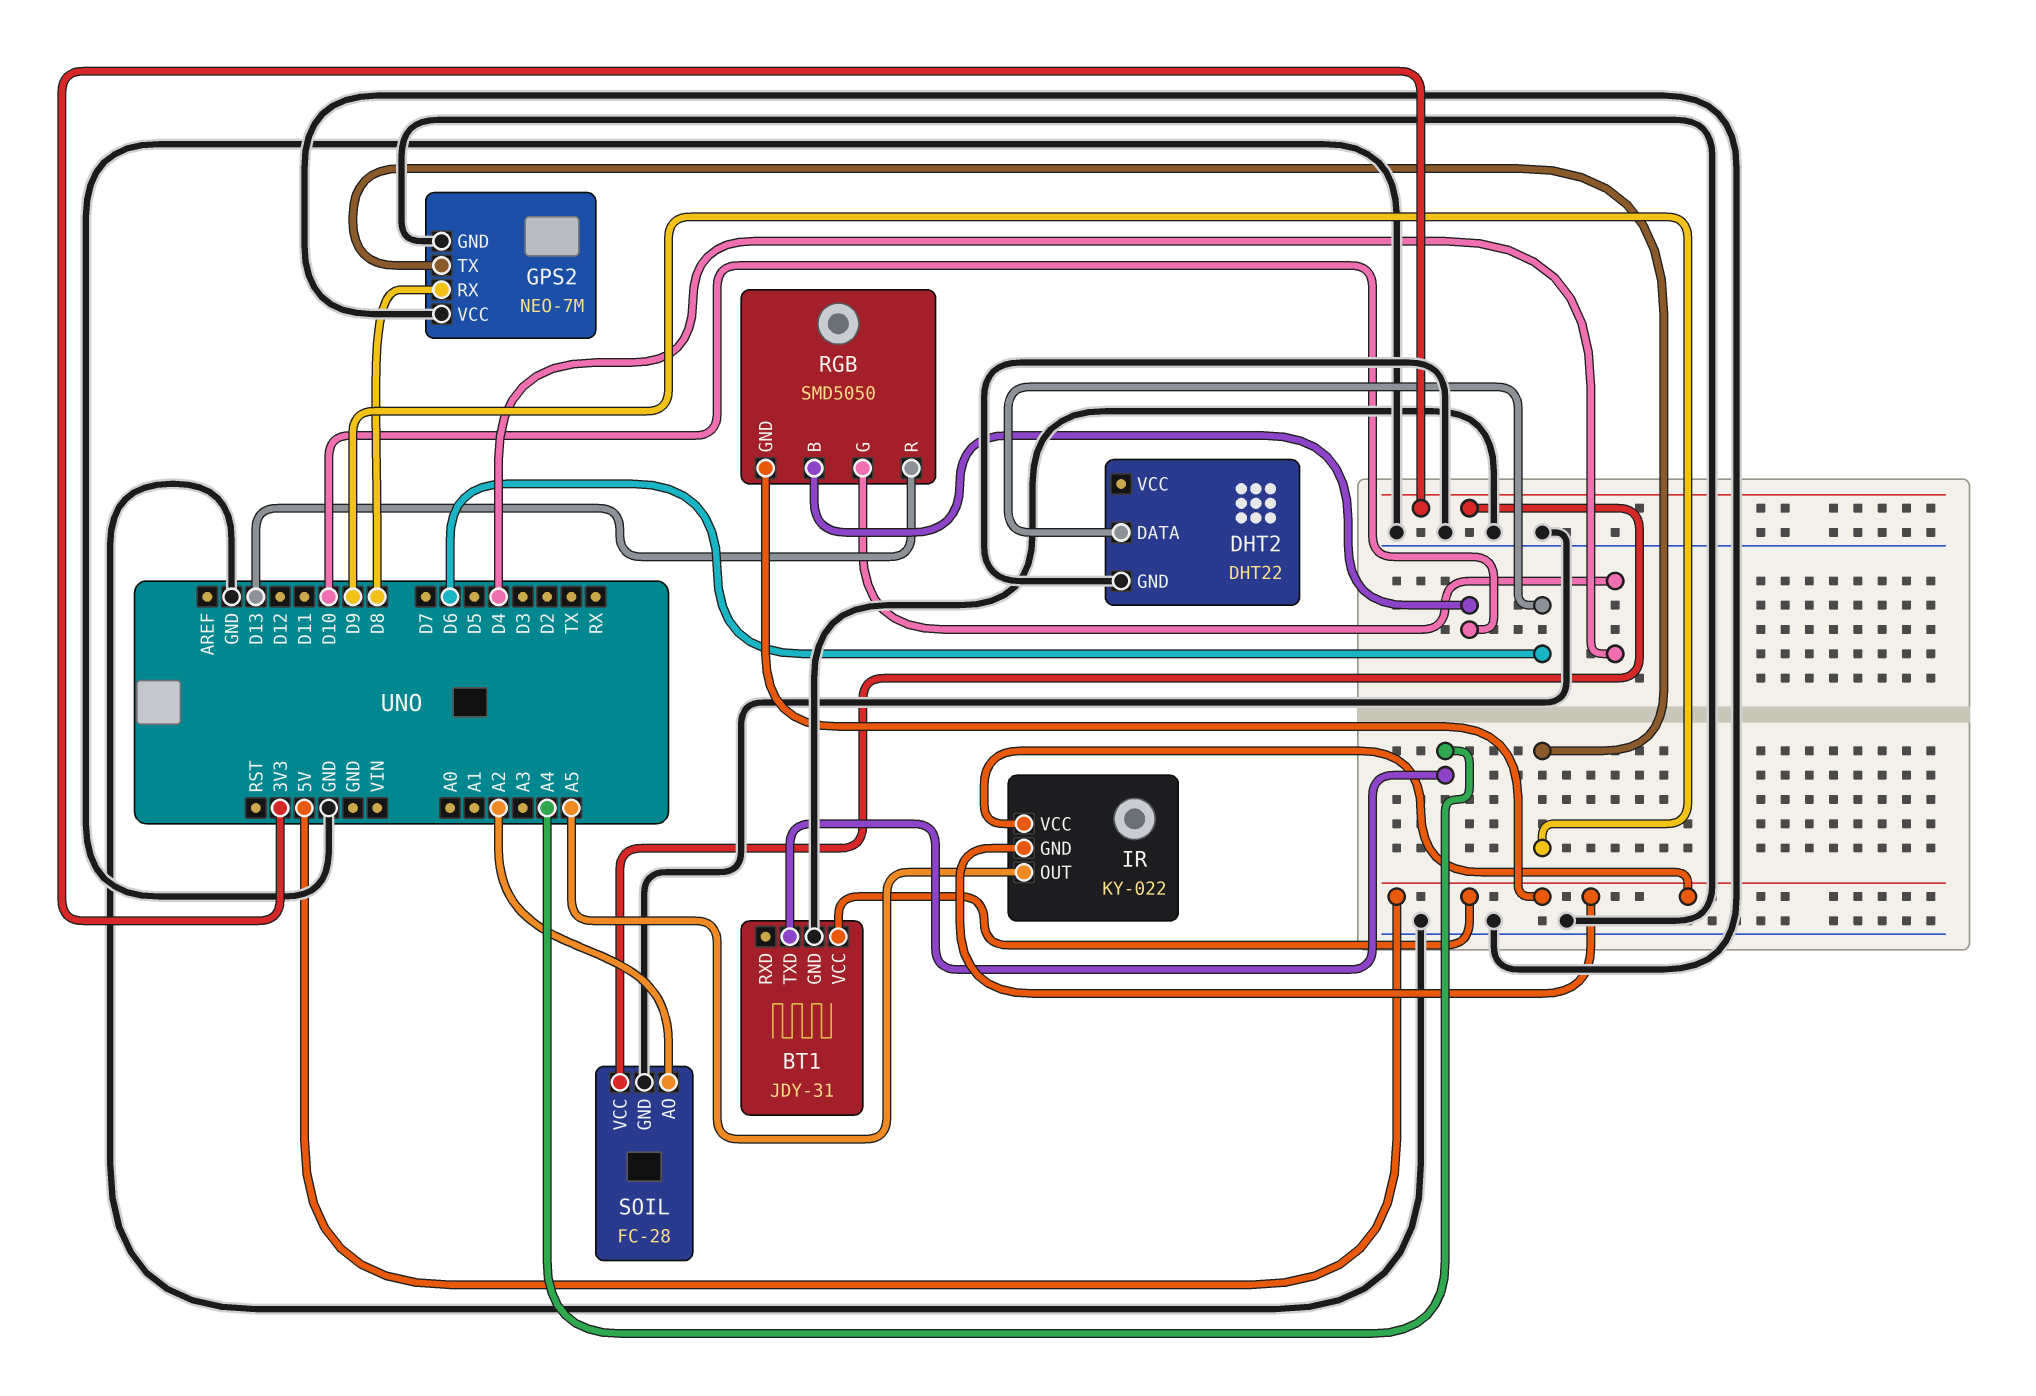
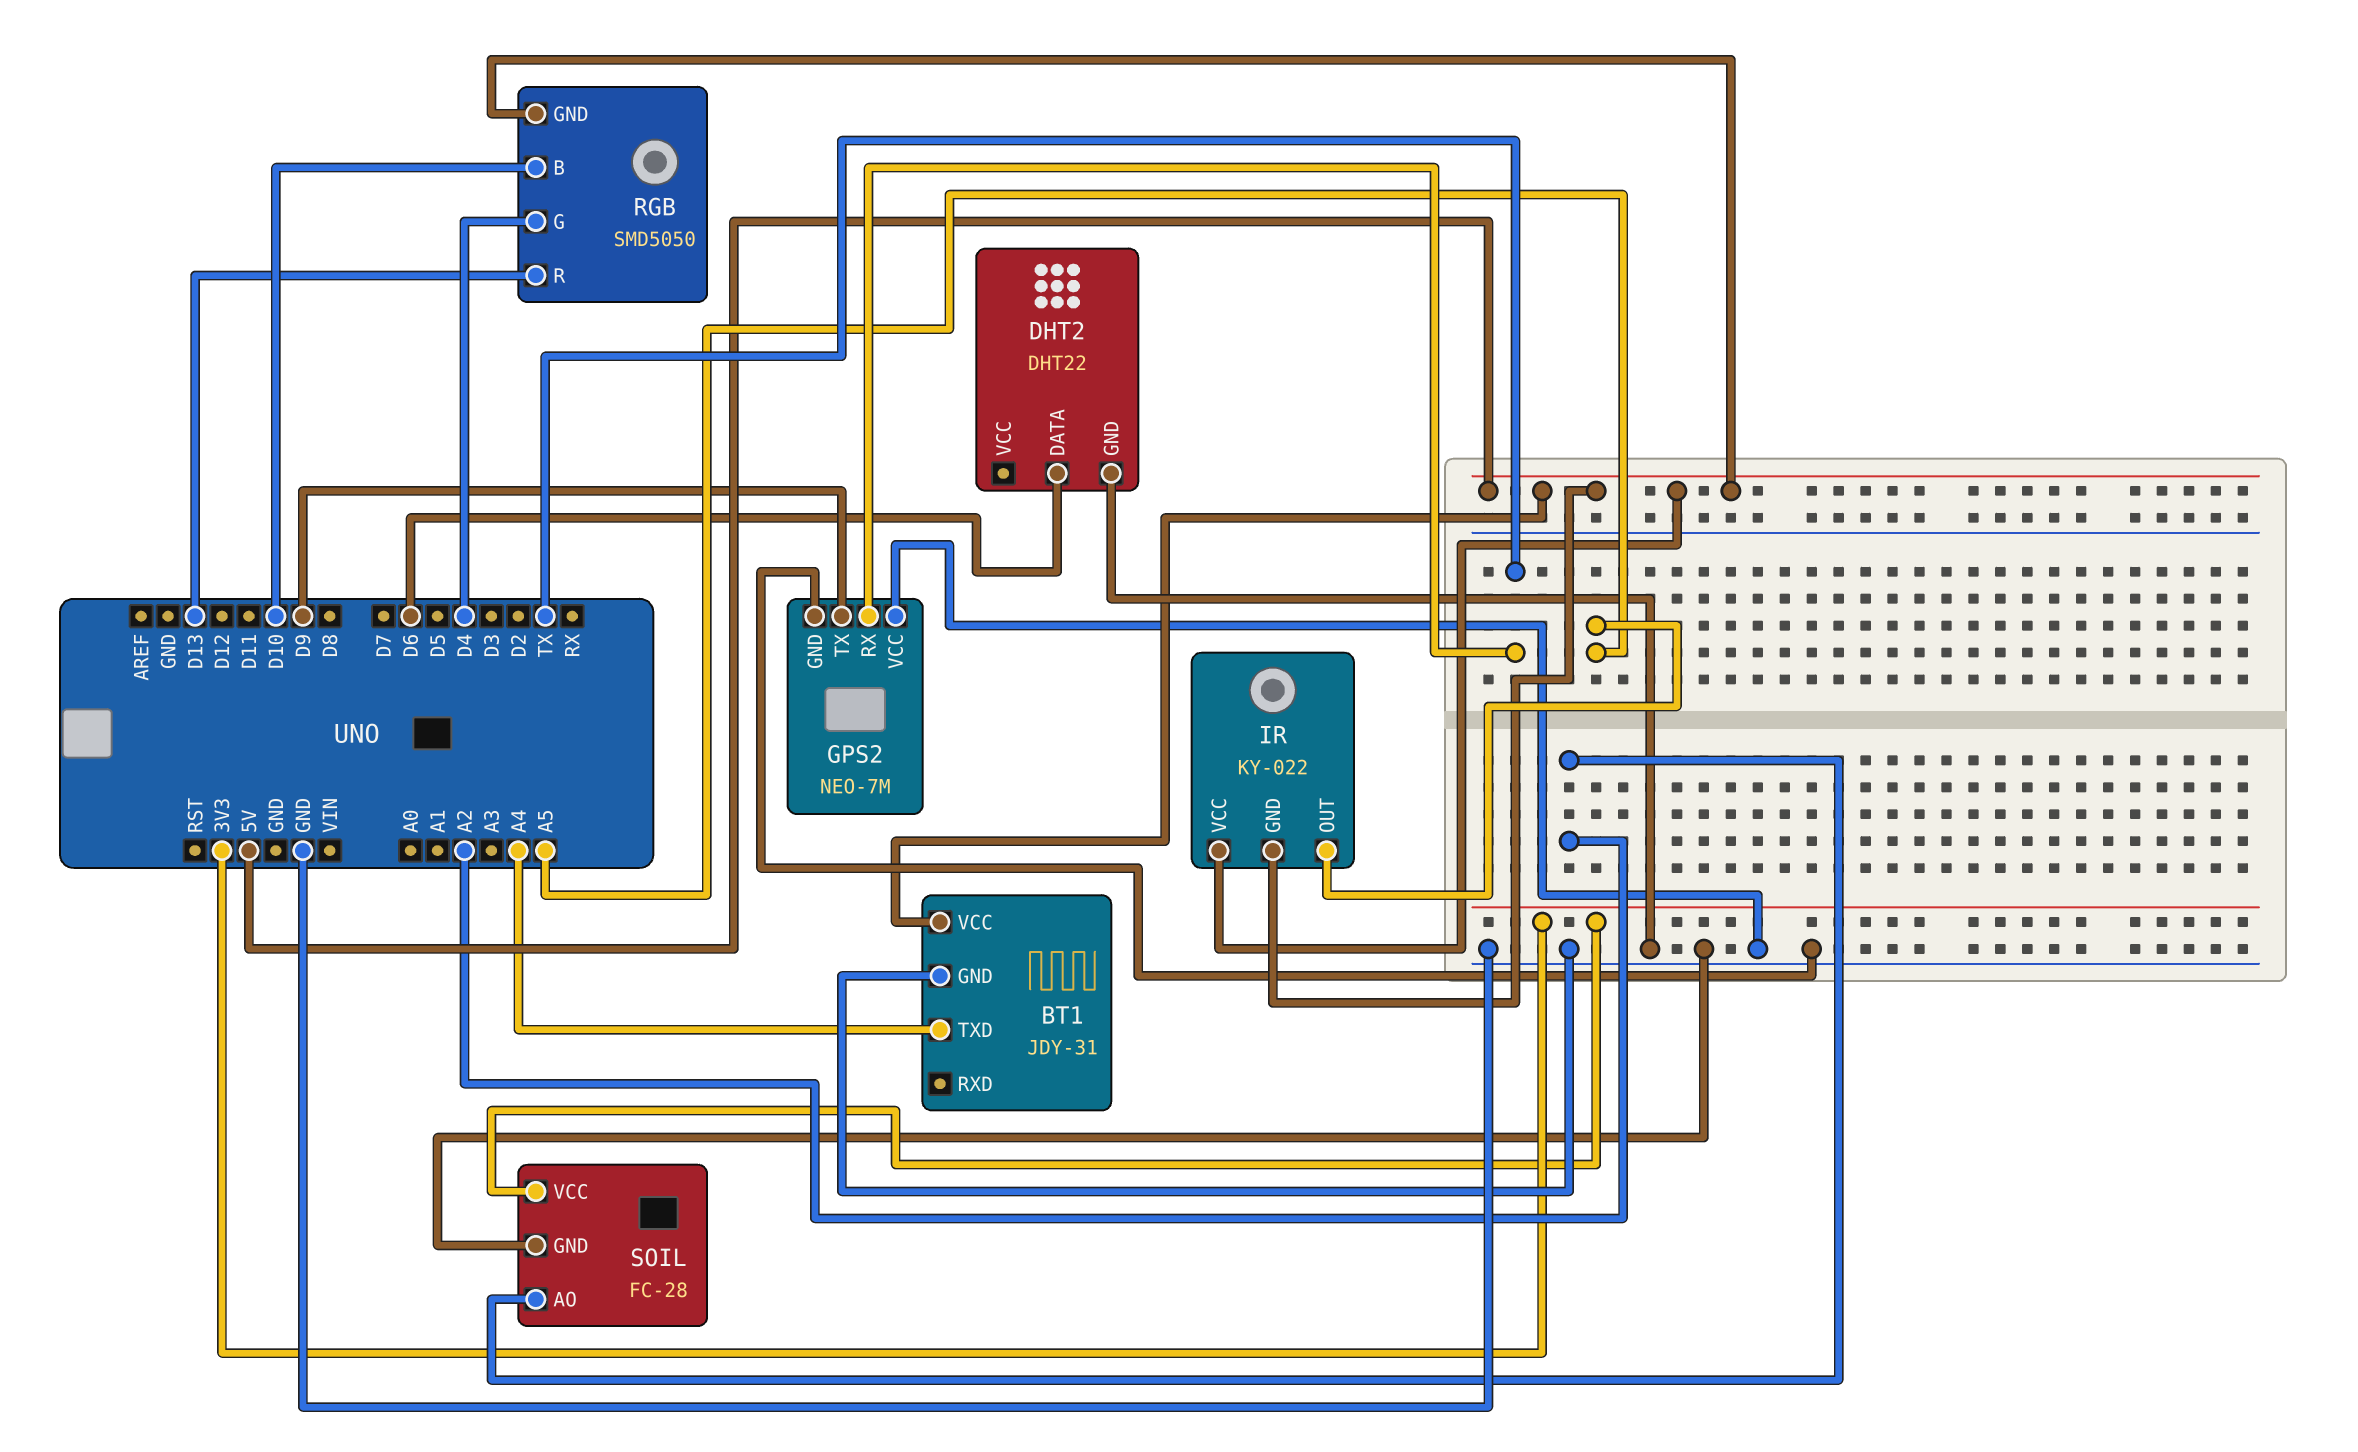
GPS2 pin RX: D8 -> TX

